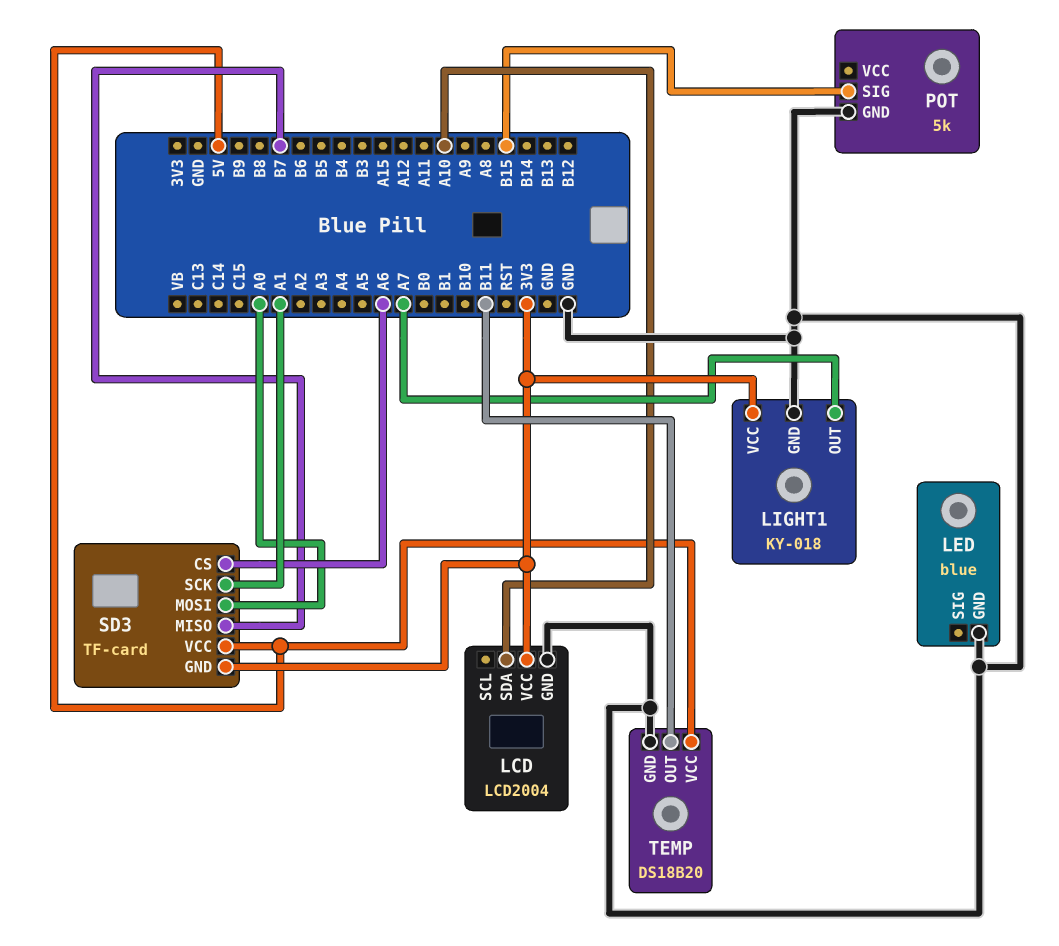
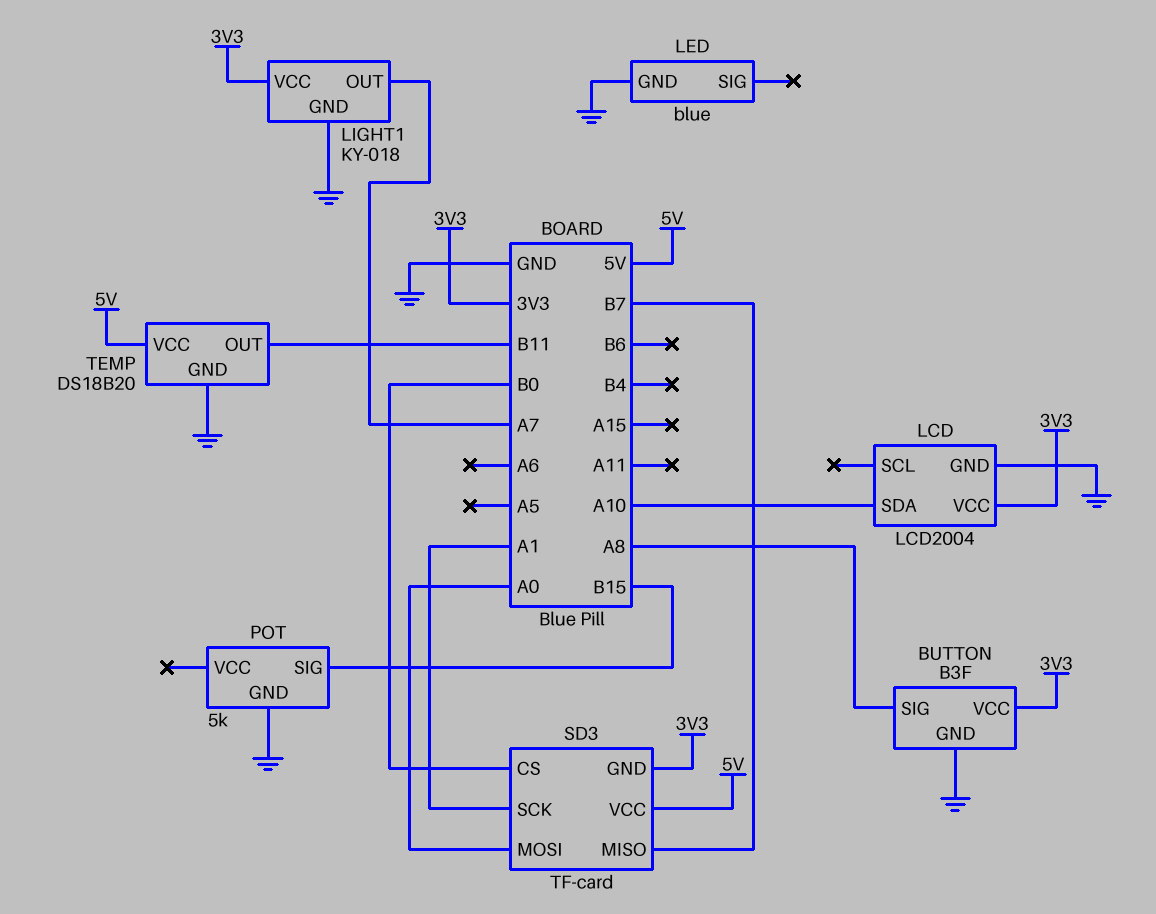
BUTTON: none -> B3F
BUTTON pin GND: none -> GND
BUTTON pin SIG: none -> A8
BUTTON pin VCC: none -> 3V3
SD3 pin CS: A6 -> B0

